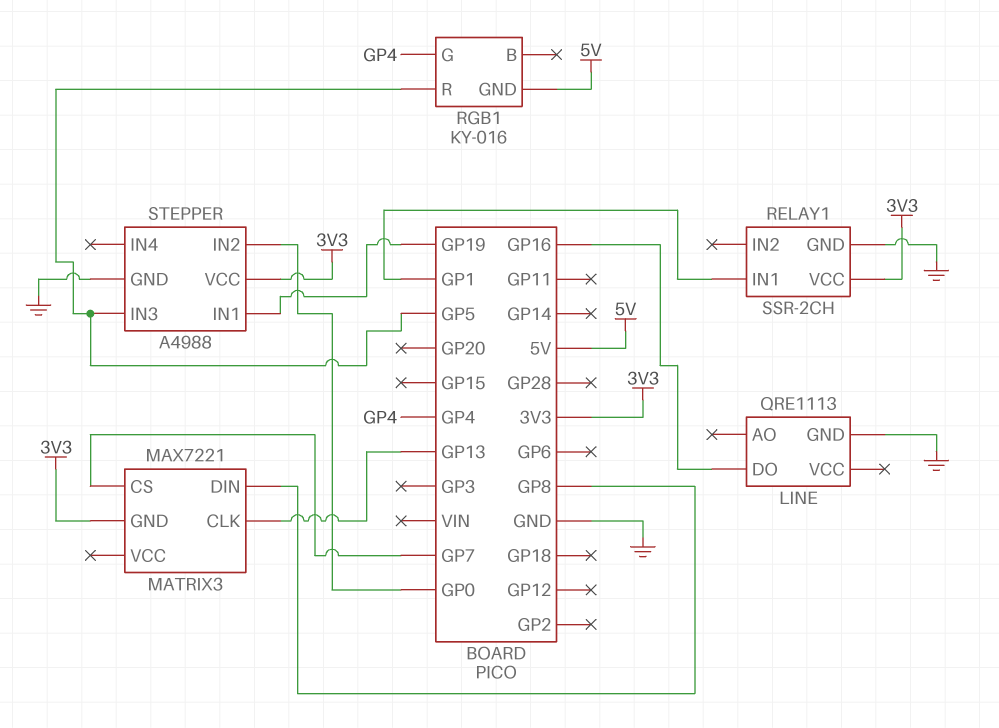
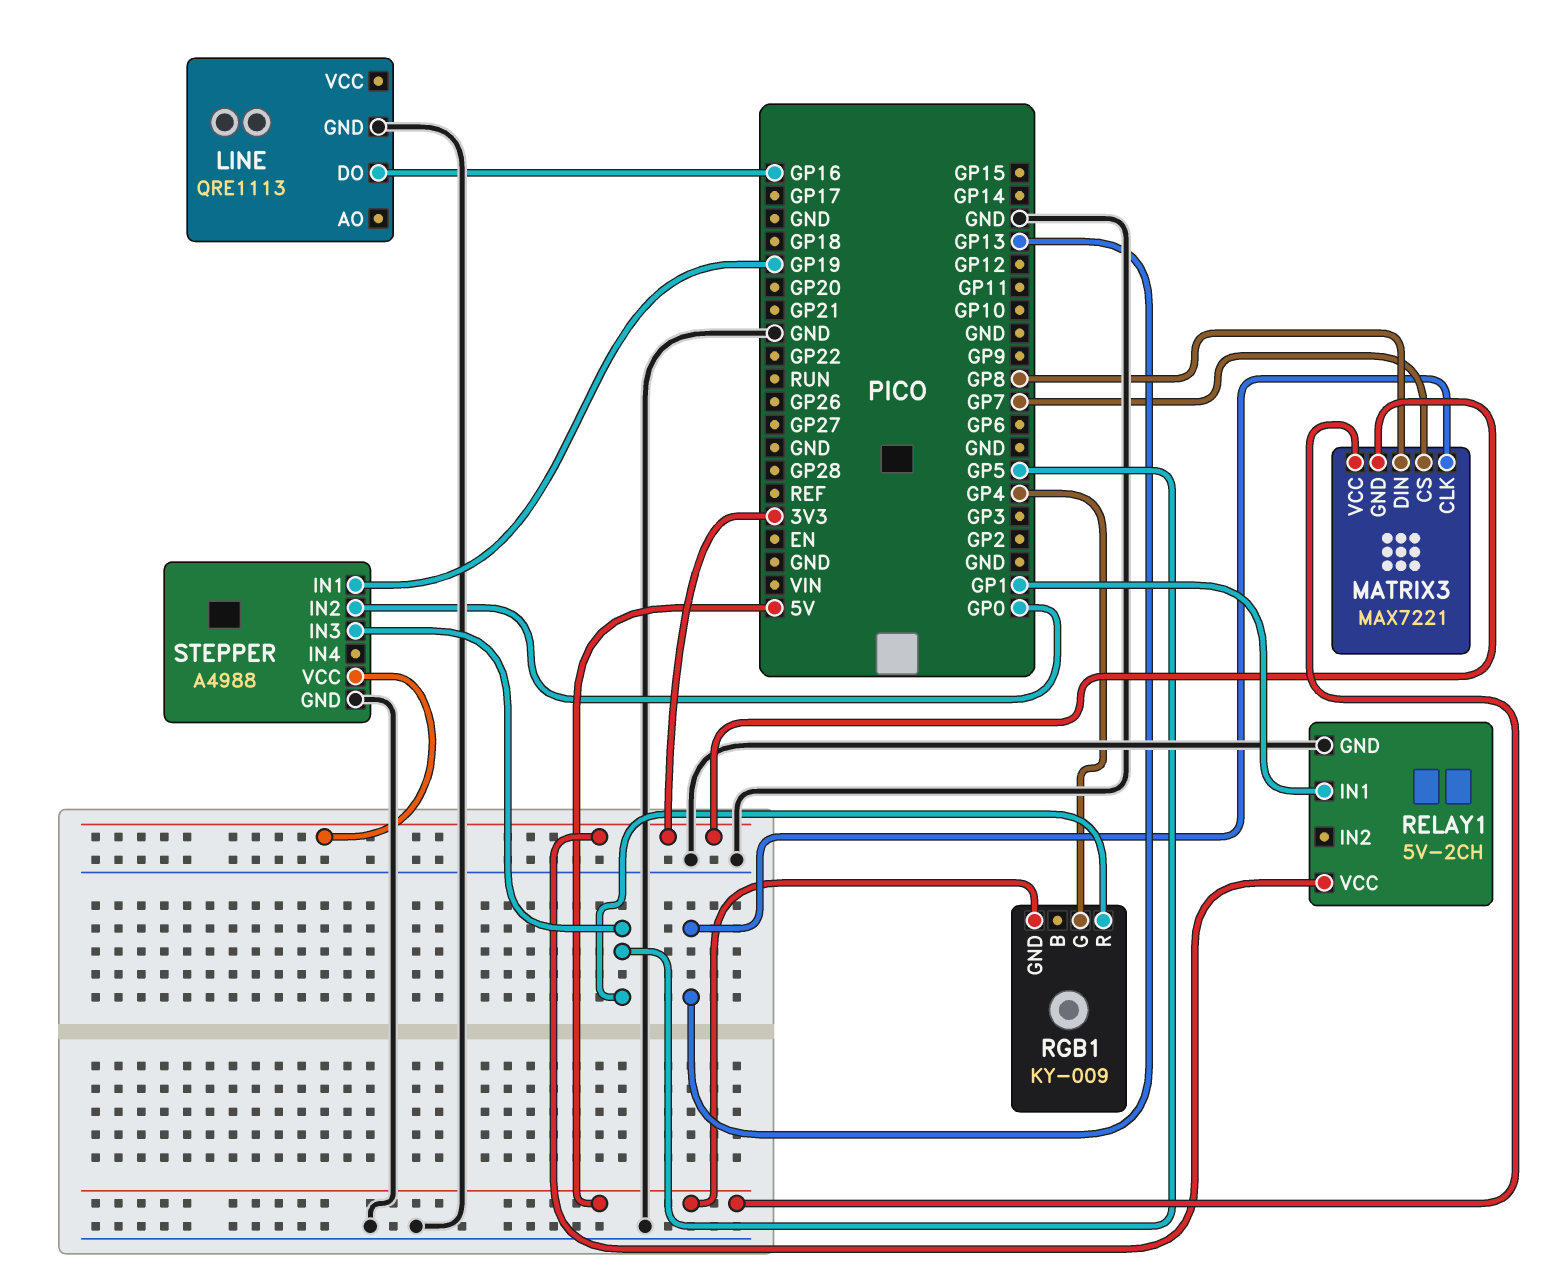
MATRIX3 pin VCC: none -> 5V
RELAY1: SSR-2CH -> 5V-2CH
RGB1: KY-016 -> KY-009

